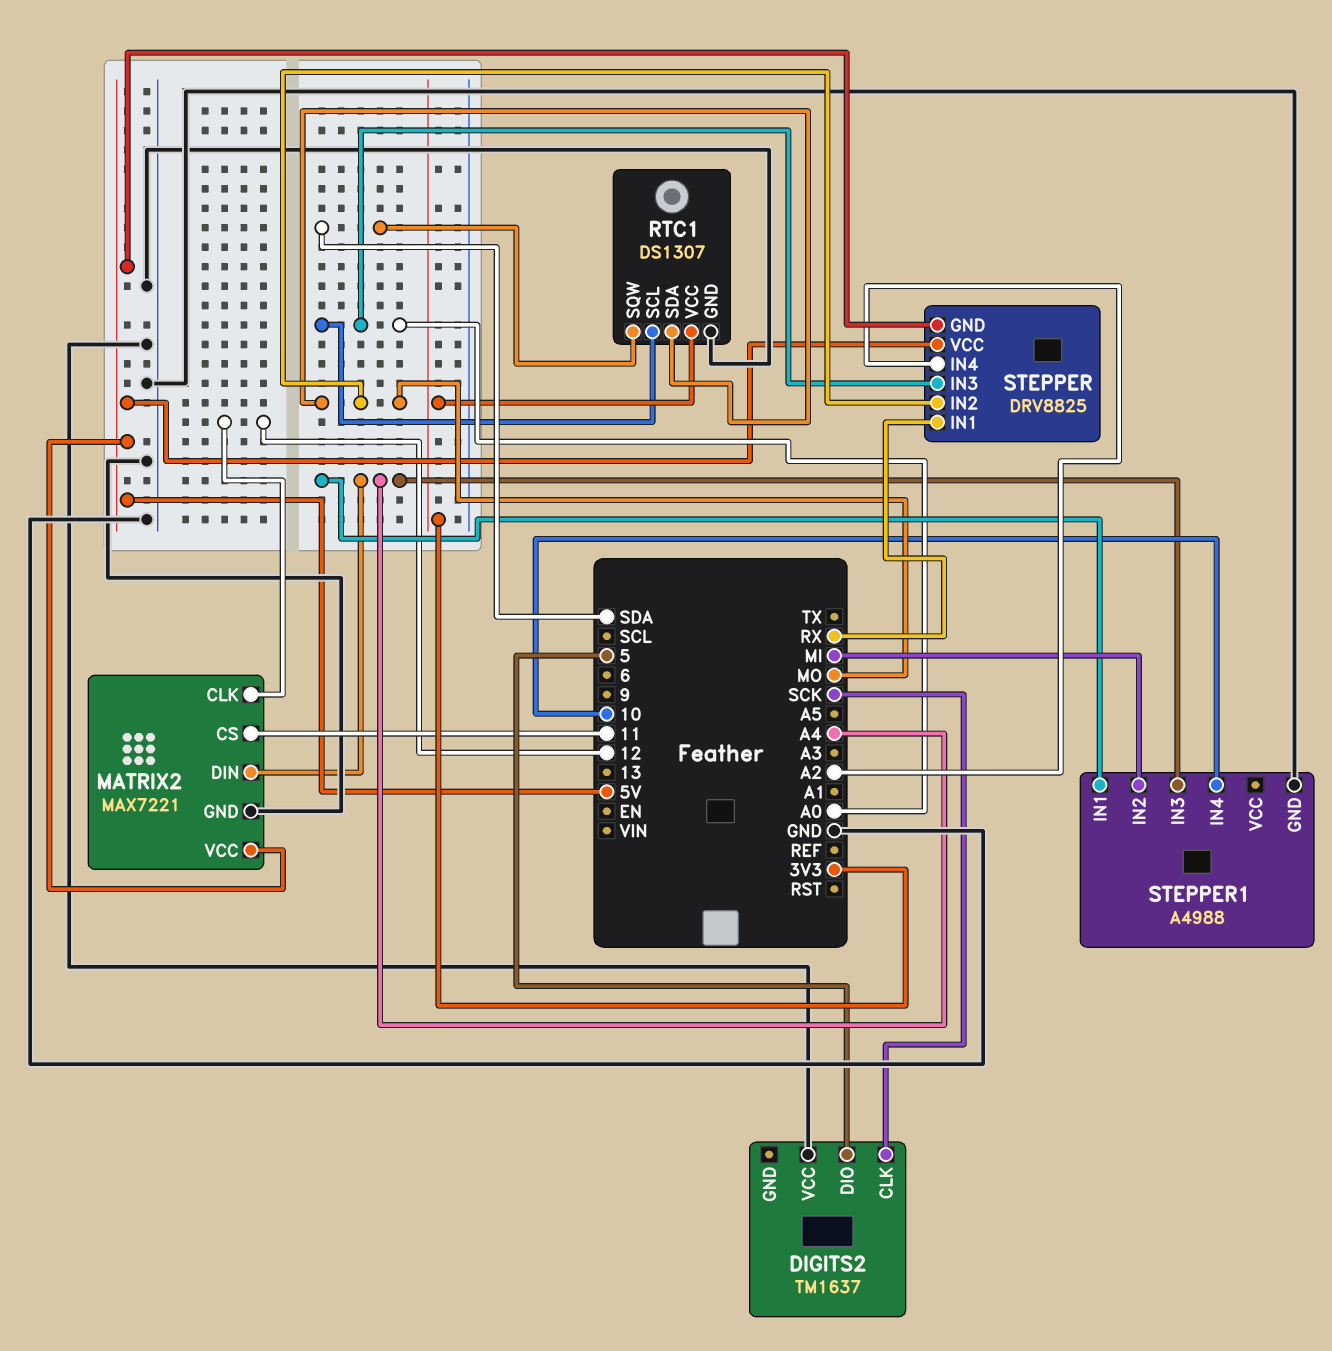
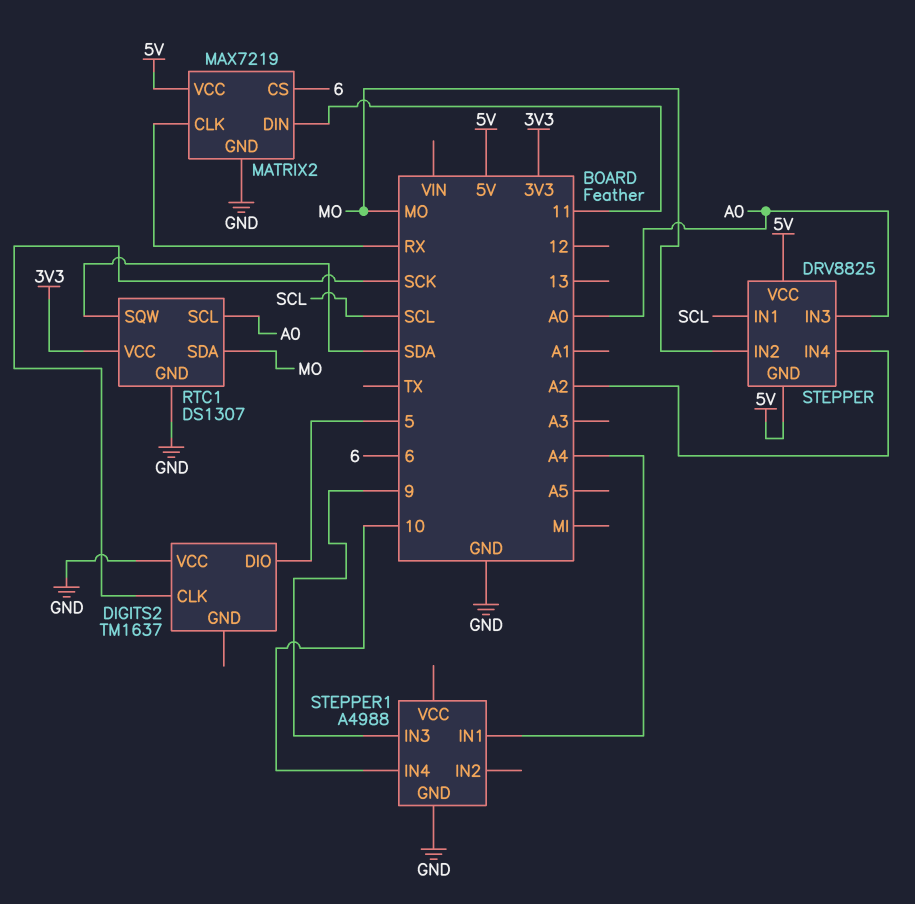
MATRIX2: MAX7221 -> MAX7219
MATRIX2 pin CLK: 12 -> RX
MATRIX2 pin CS: 11 -> 6
MATRIX2 pin DIN: A4 -> 11
STEPPER pin IN1: RX -> SCL
STEPPER1 pin IN2: MI -> none
STEPPER1 pin IN3: A4 -> 9

